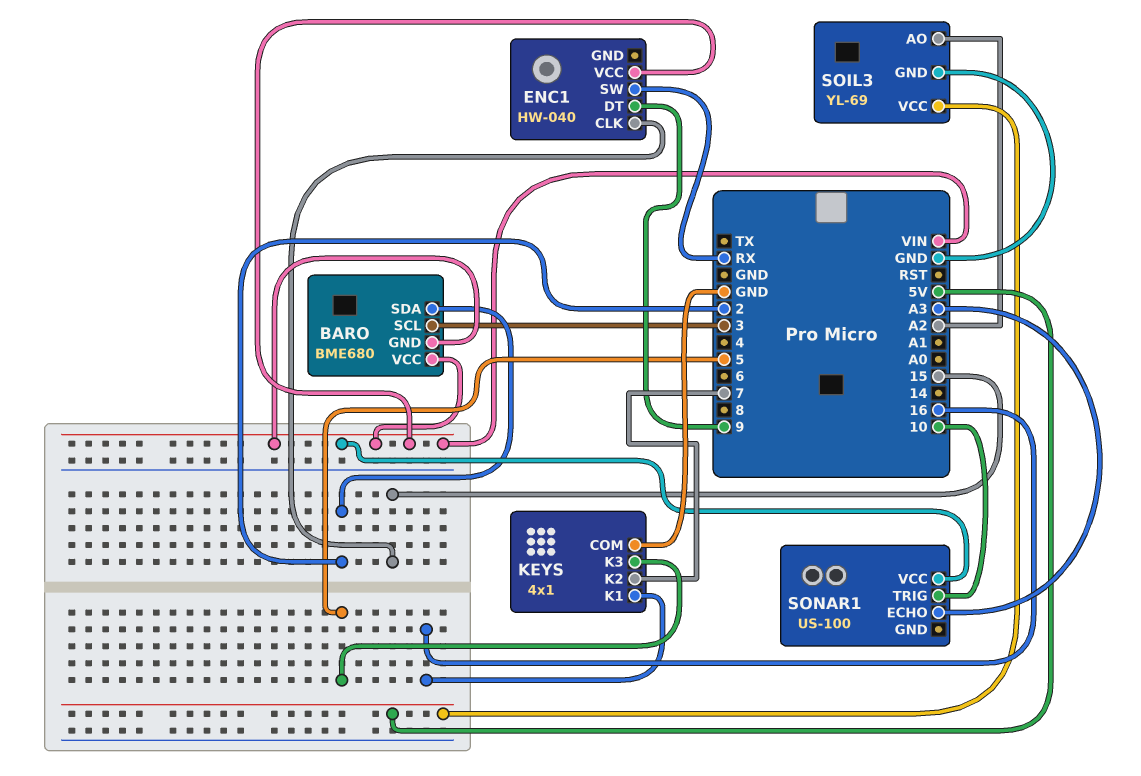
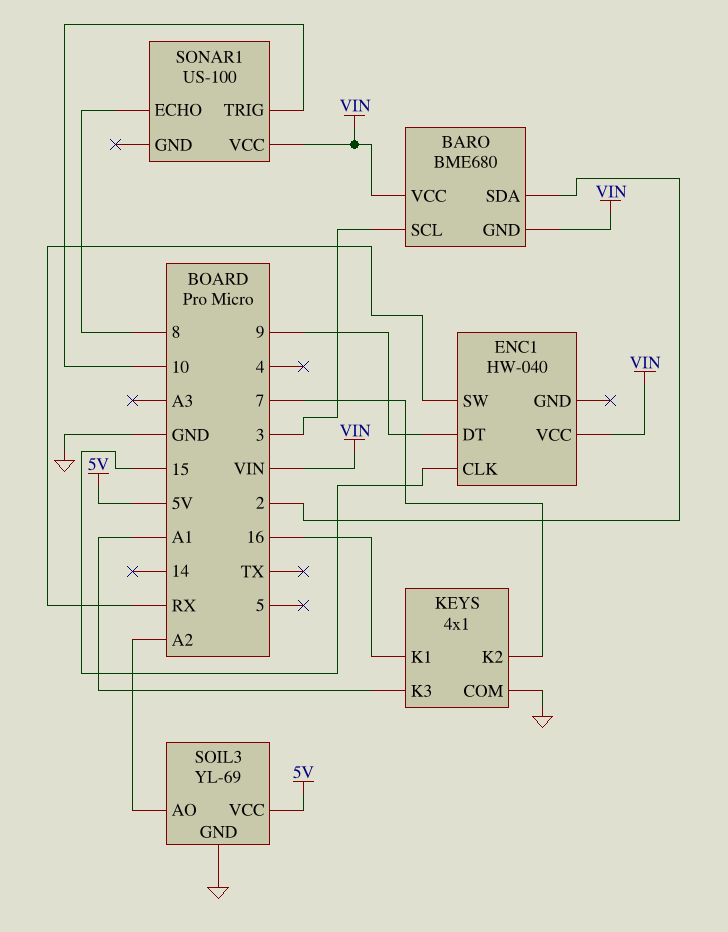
KEYS pin K3: 5 -> A1
SONAR1 pin ECHO: A3 -> 8

